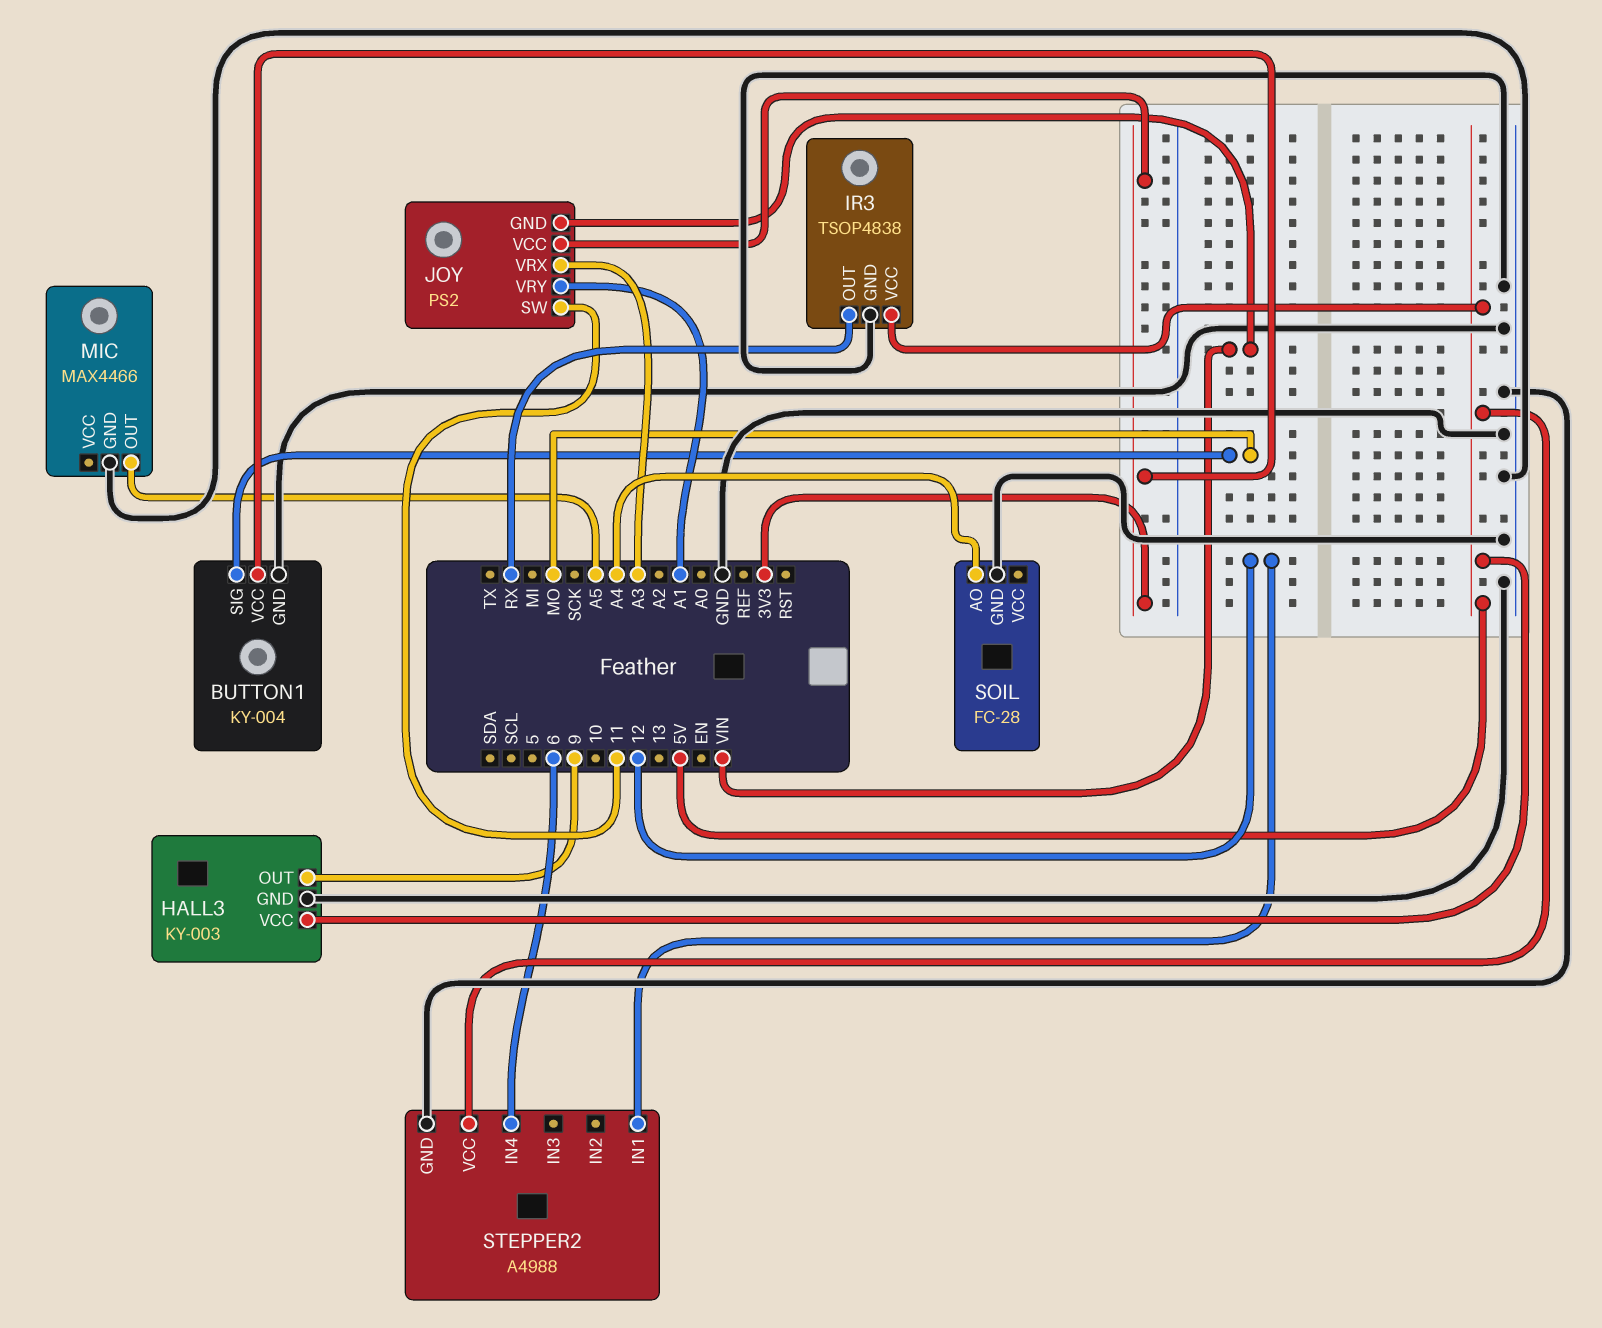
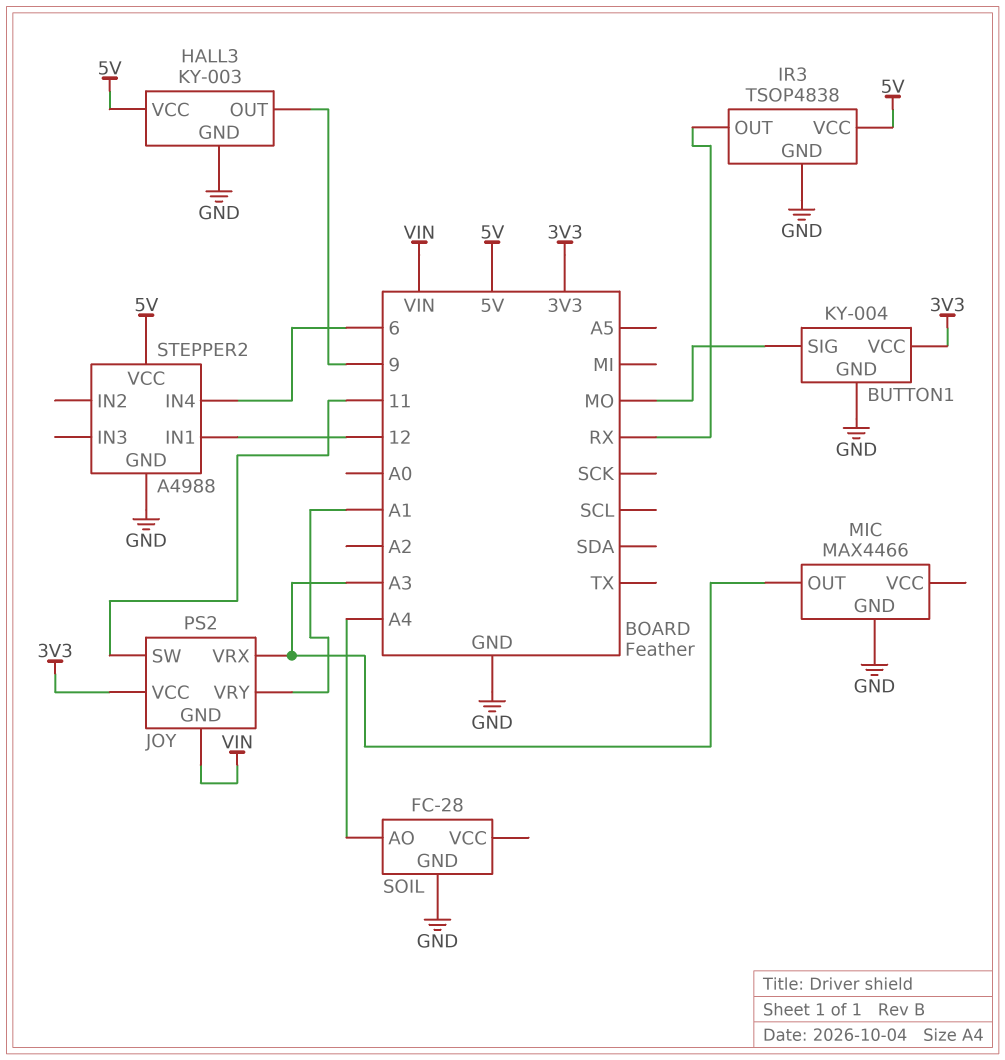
MIC pin OUT: A5 -> A3

